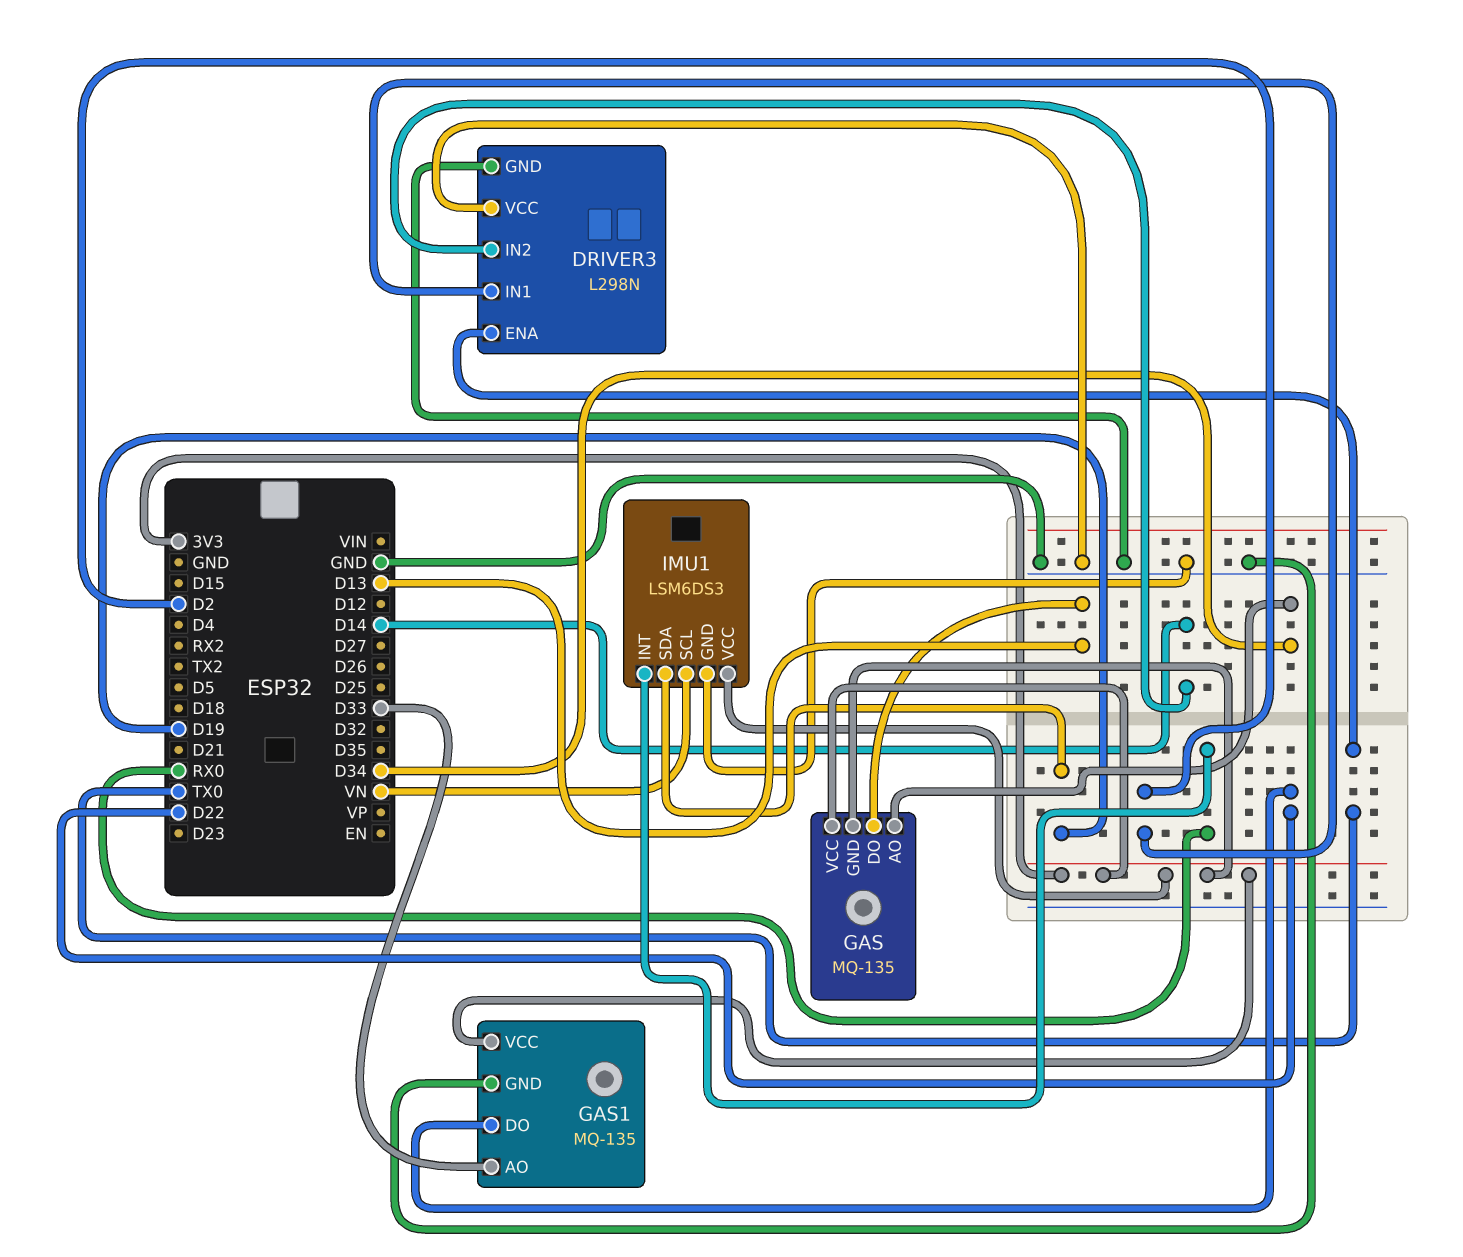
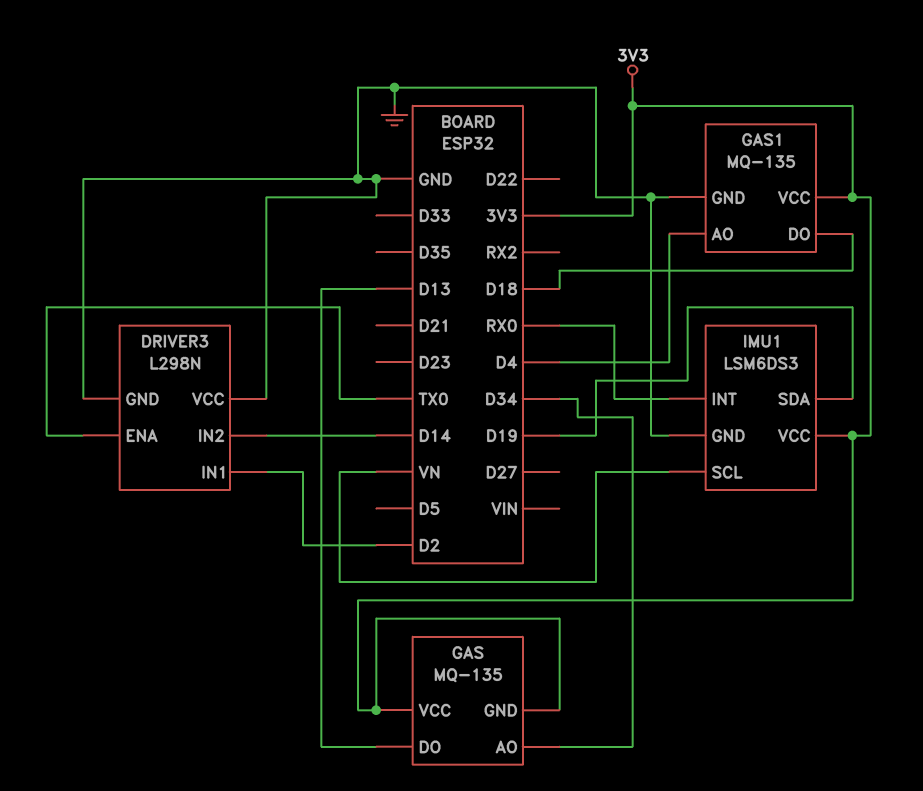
GAS1 pin AO: D33 -> D4
GAS1 pin DO: D22 -> D18

